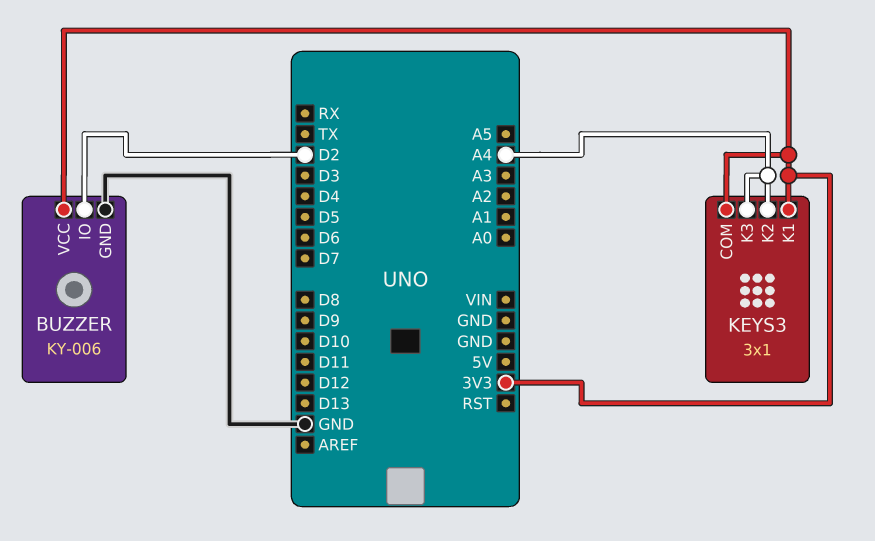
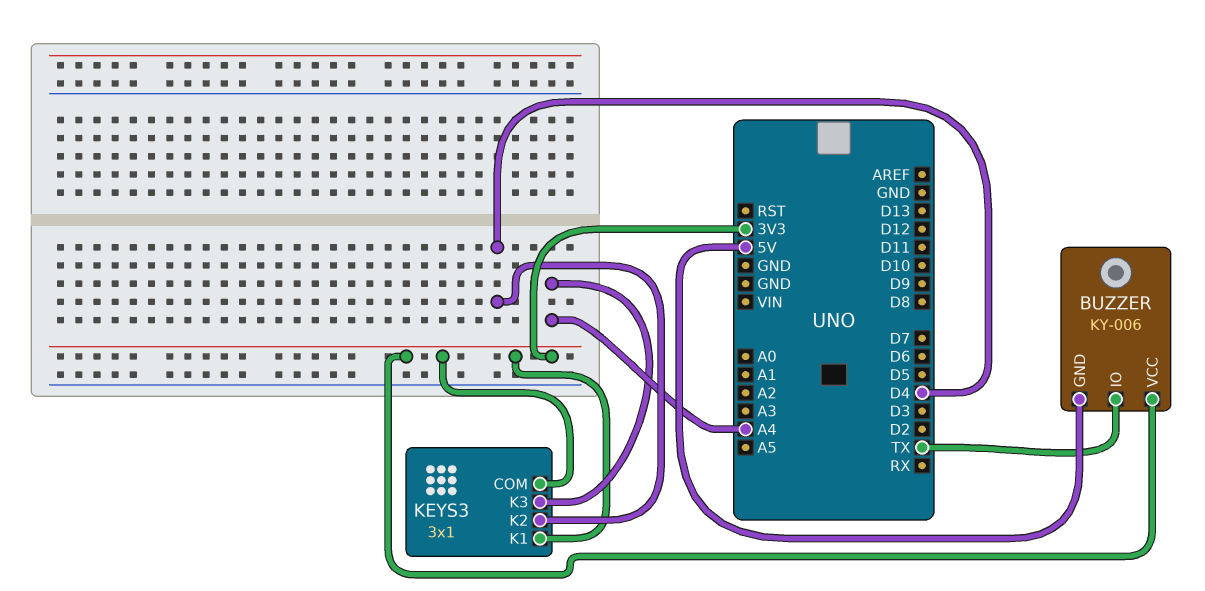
BUZZER pin GND: GND -> 5V
BUZZER pin IO: D2 -> TX
KEYS3 pin K2: A4 -> D4

